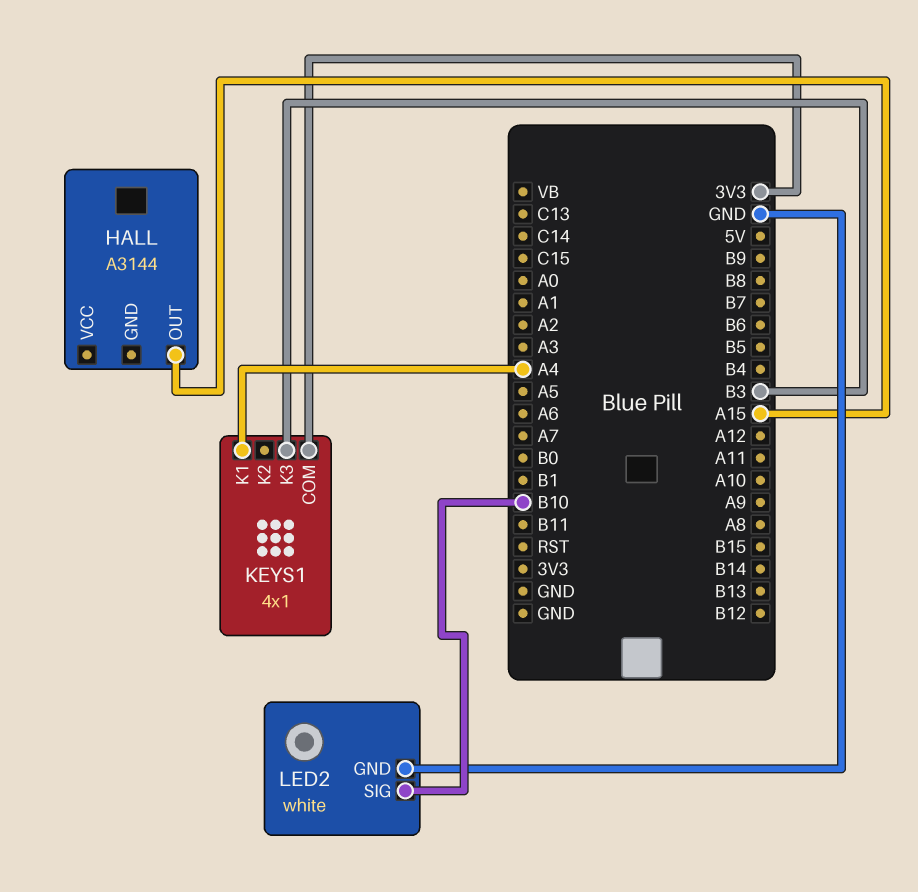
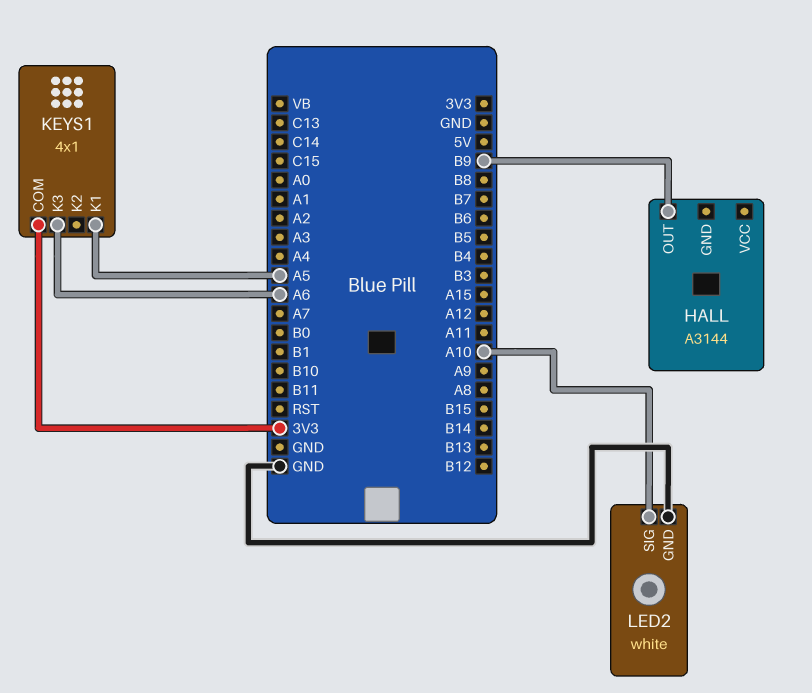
HALL pin OUT: A15 -> B9
KEYS1 pin K1: A4 -> A5
KEYS1 pin K3: B3 -> A6
LED2 pin SIG: B10 -> A10

